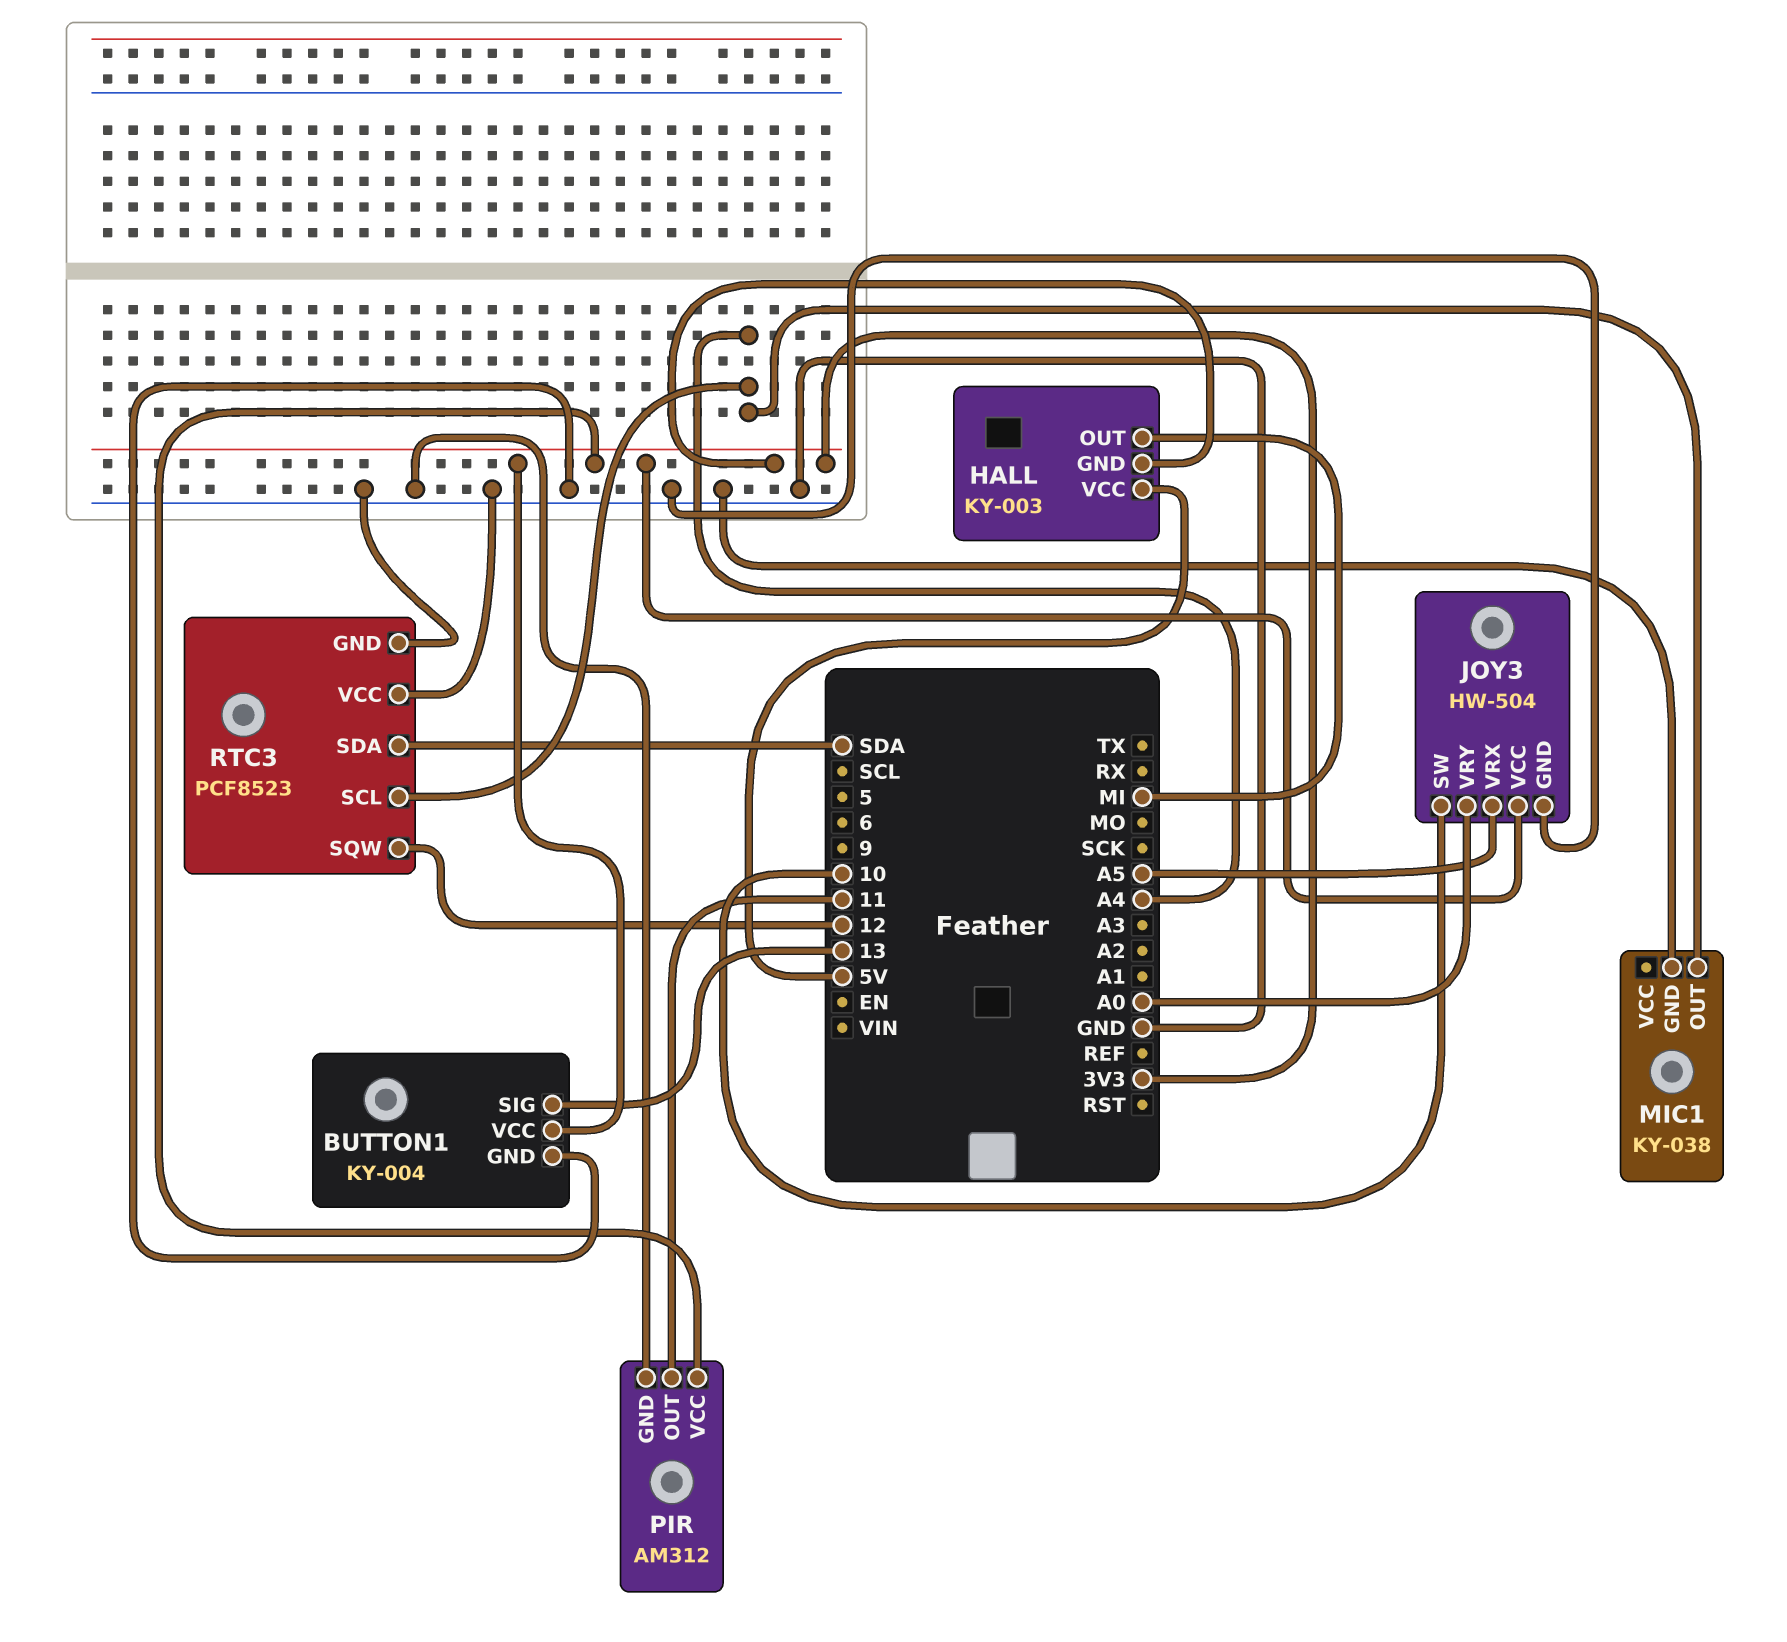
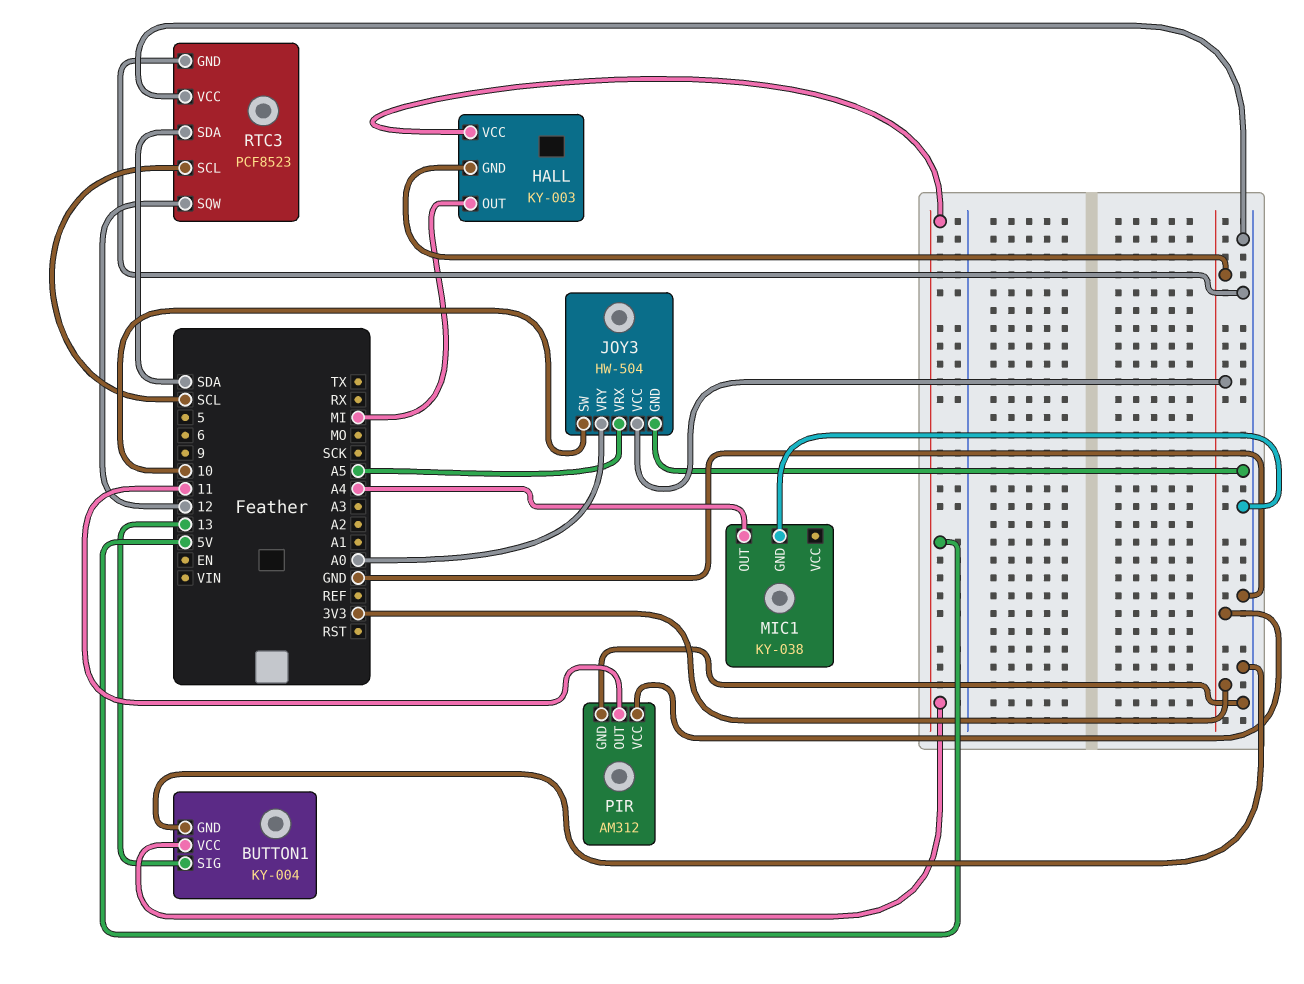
BUTTON1 pin VCC: 3V3 -> 5V
RTC3 pin SCL: A4 -> SCL

